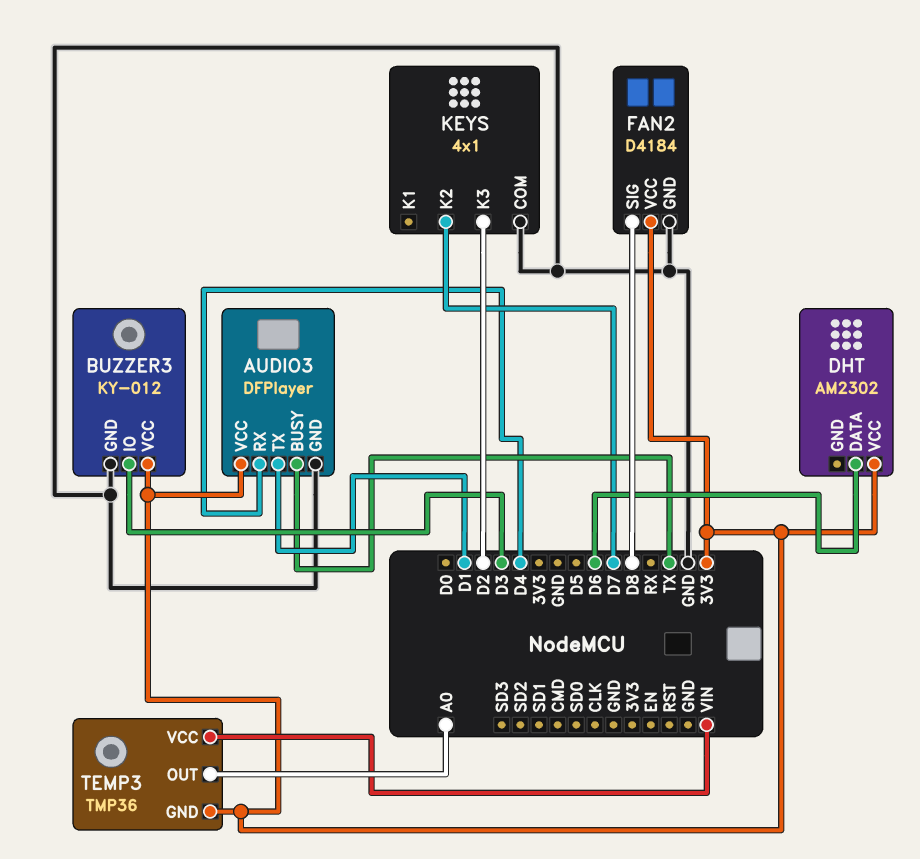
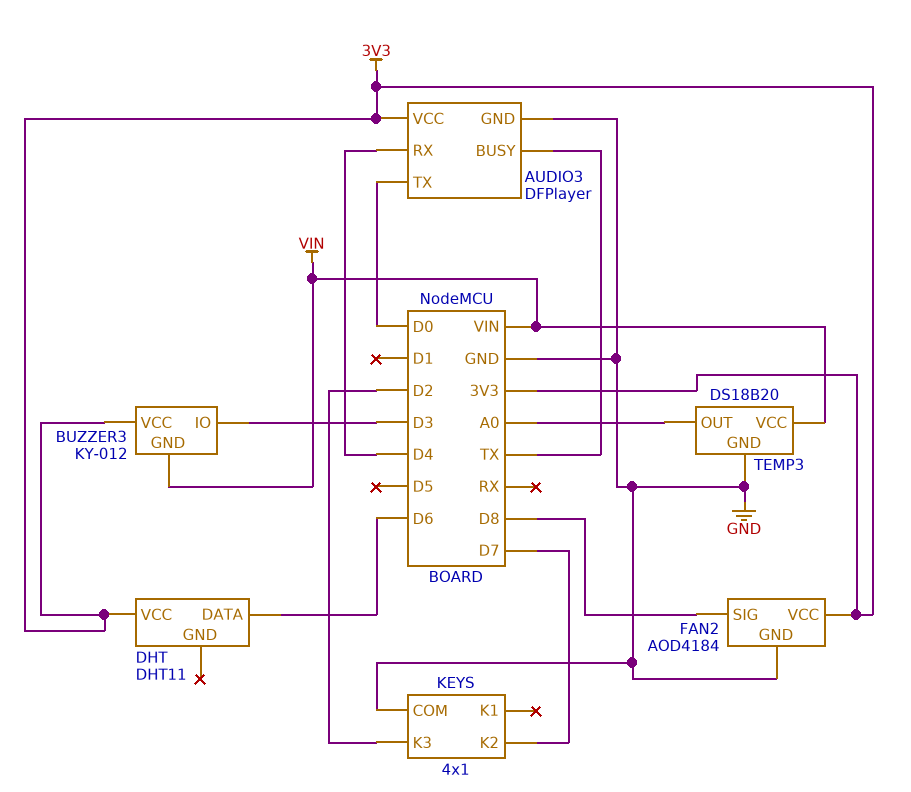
AUDIO3 pin TX: D1 -> D0
BUZZER3 pin GND: GND -> VIN
DHT: AM2302 -> DHT11
FAN2: D4184 -> AOD4184
TEMP3: TMP36 -> DS18B20
TEMP3 pin GND: 3V3 -> GND

